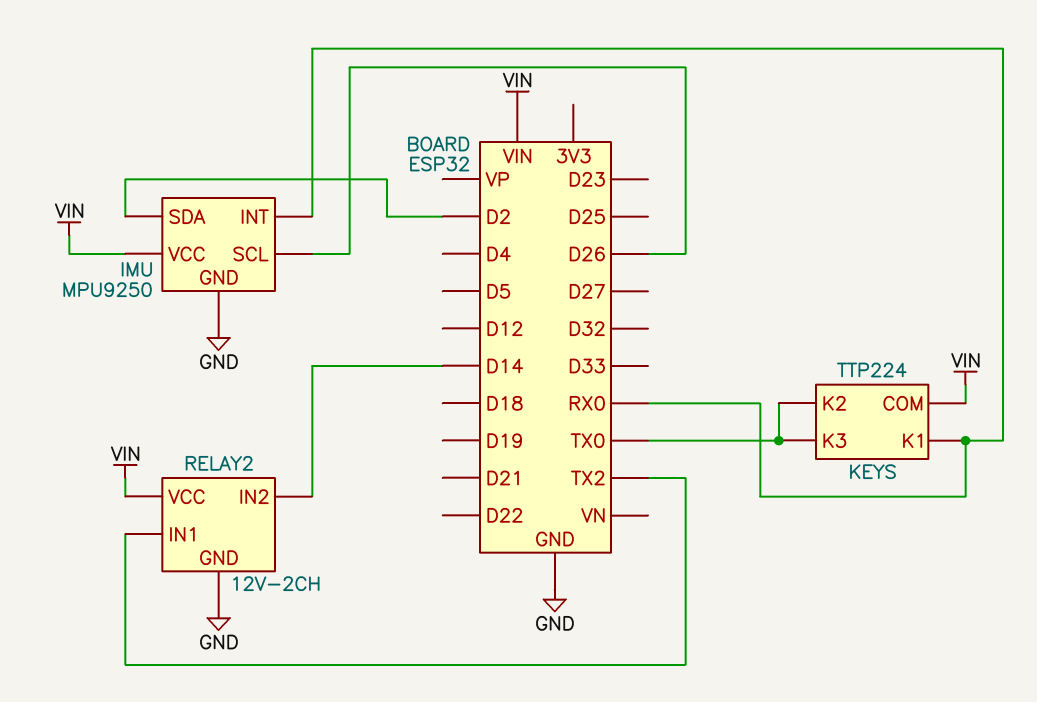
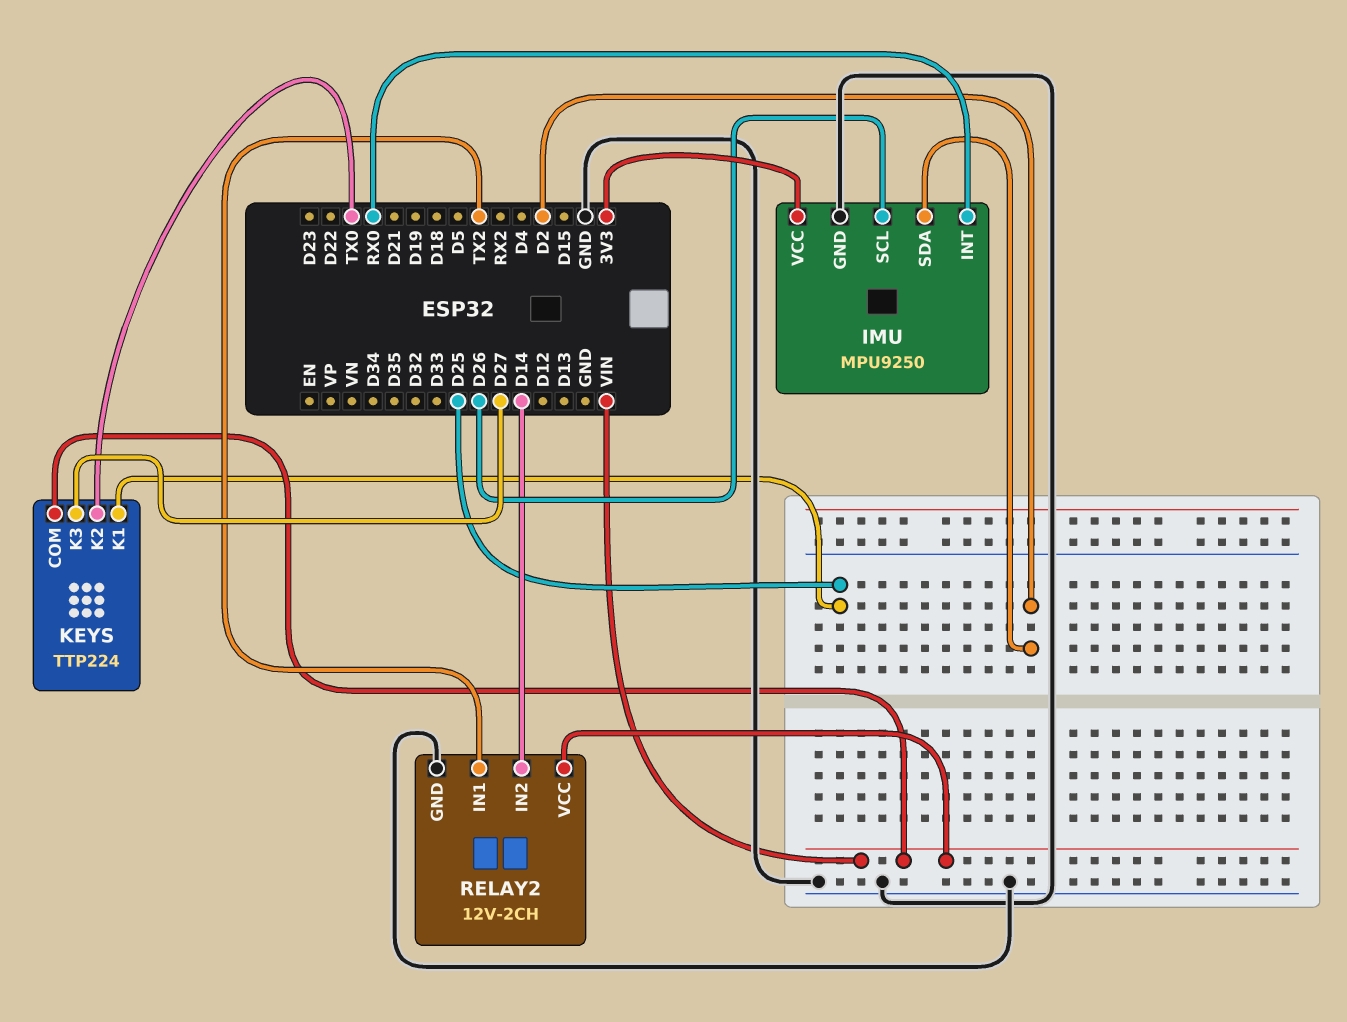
IMU pin VCC: VIN -> 3V3
KEYS pin K1: RX0 -> D25
KEYS pin K3: TX0 -> D27

